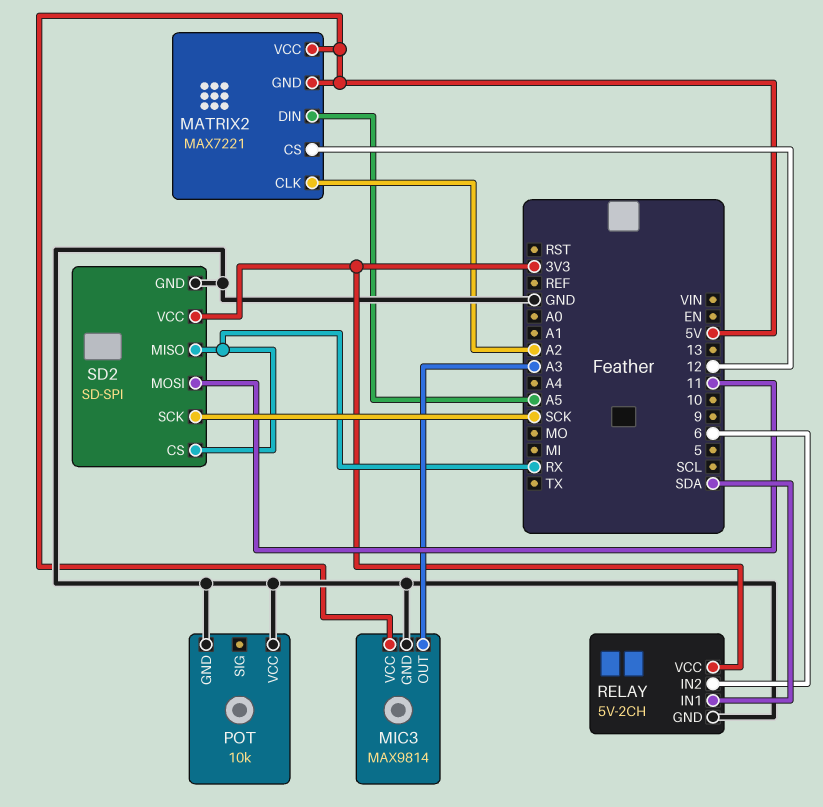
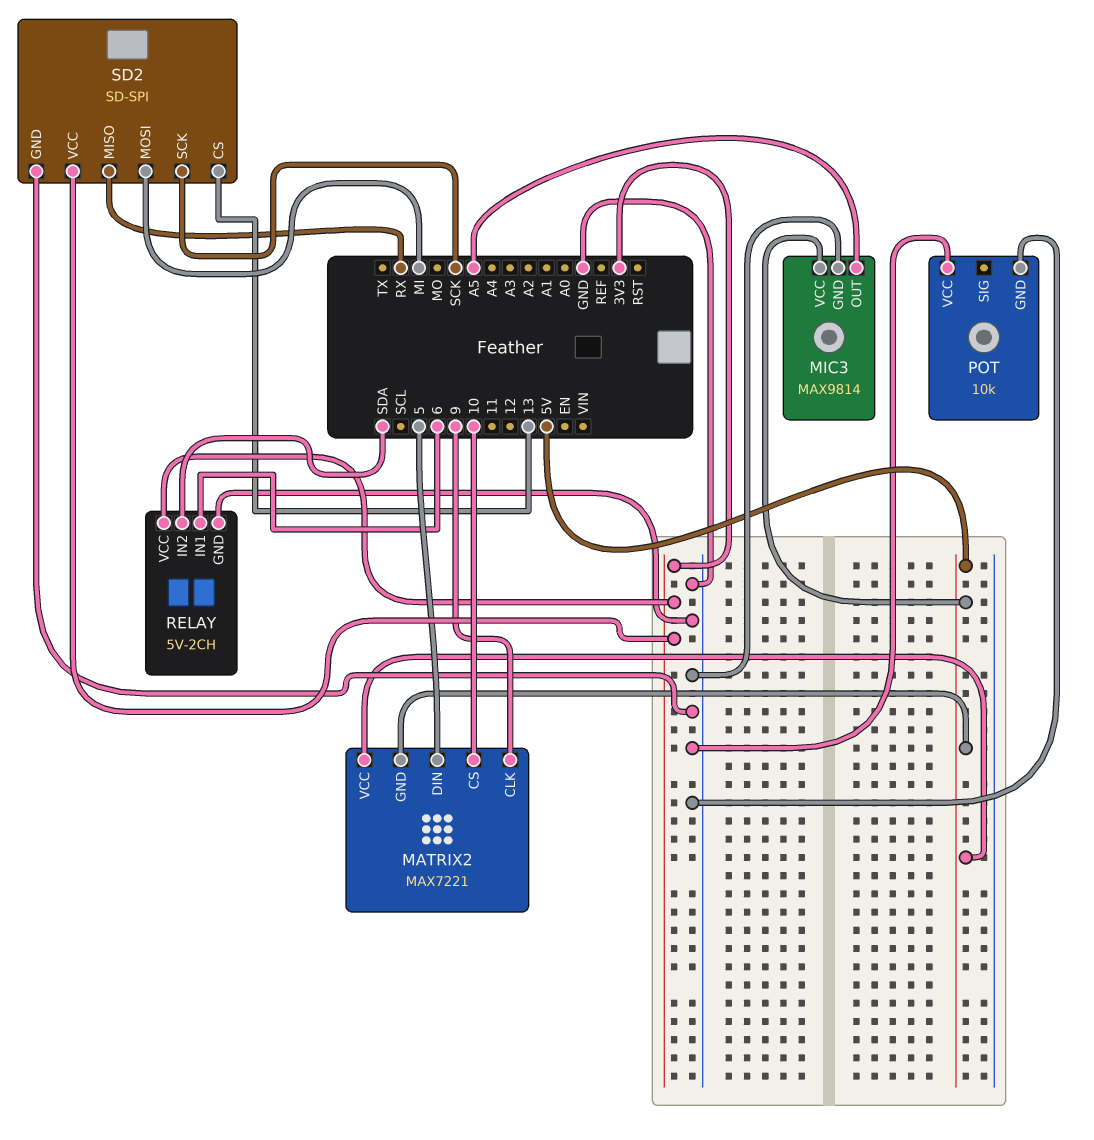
MATRIX2 pin CLK: A2 -> 9
MATRIX2 pin CS: 12 -> 10
MATRIX2 pin DIN: A5 -> 5
MIC3 pin OUT: A3 -> A5
RELAY pin IN1: SDA -> 6
RELAY pin IN2: 6 -> SDA
SD2 pin CS: RX -> 13
SD2 pin MOSI: 11 -> MI

